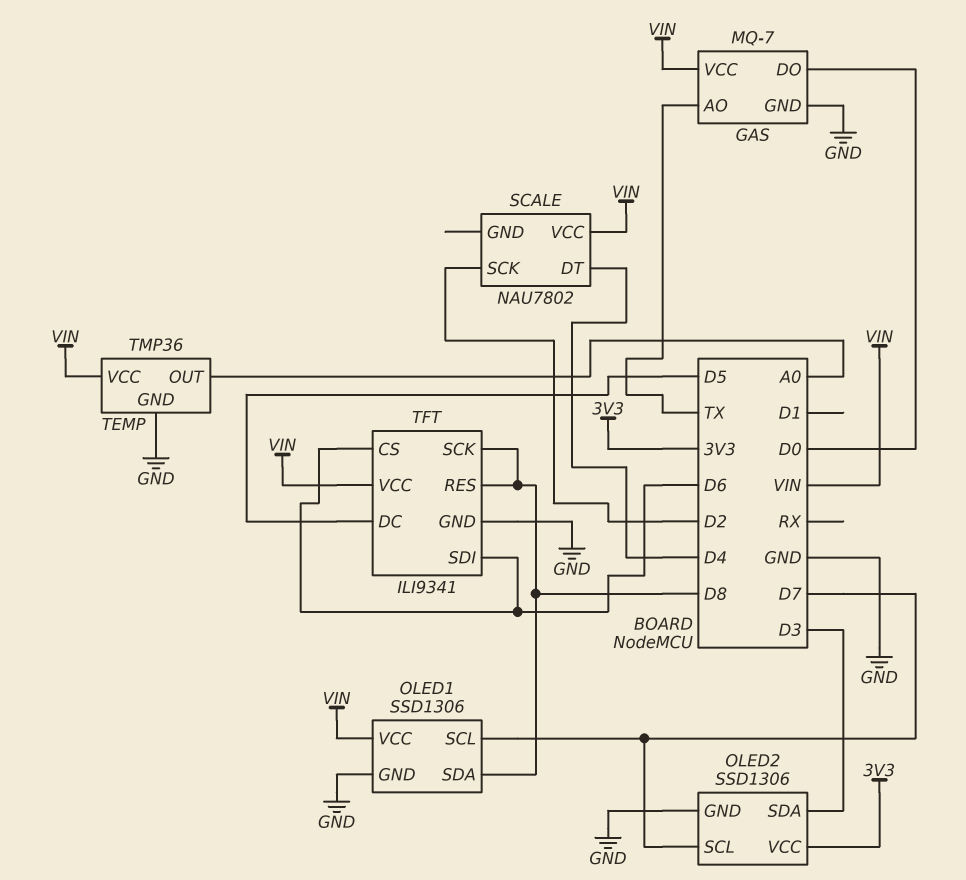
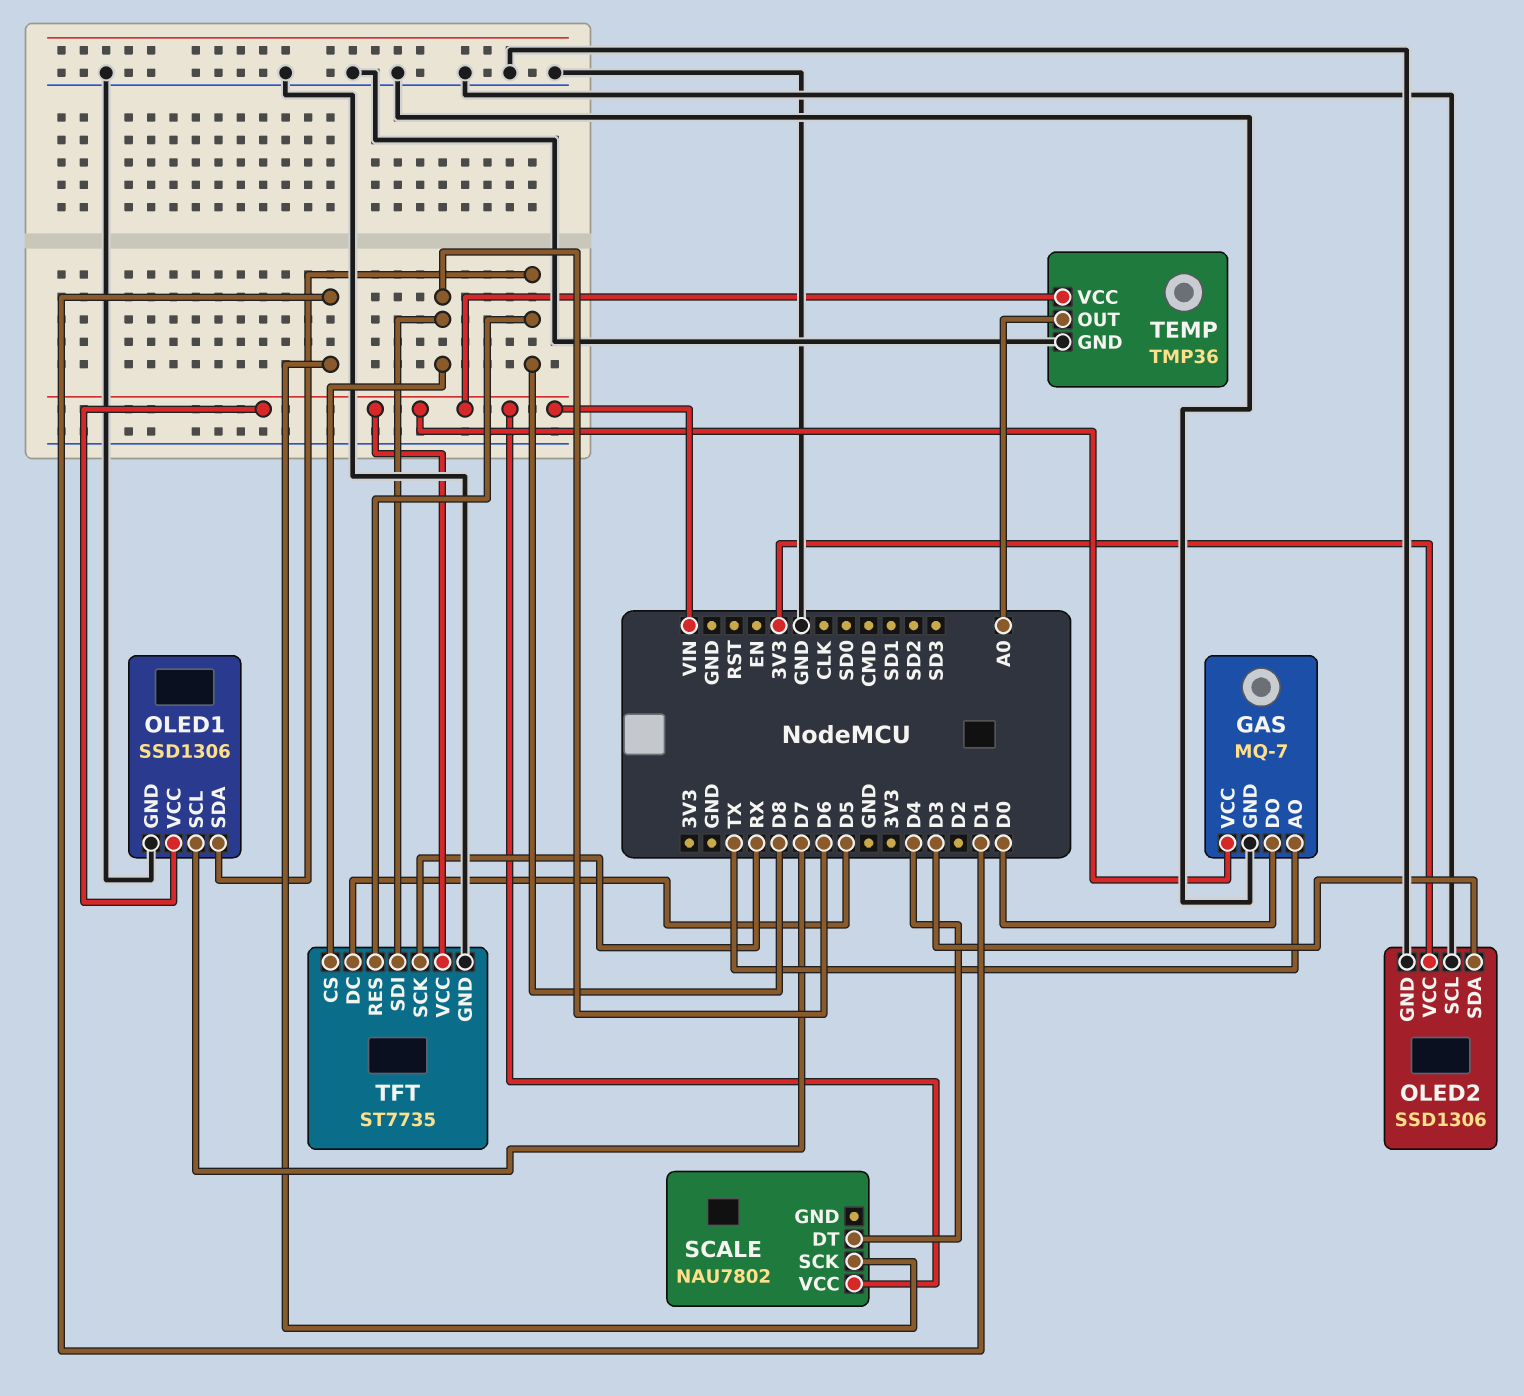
OLED2 pin SCL: D7 -> GND
SCALE pin SCK: D2 -> D1
TFT: ILI9341 -> ST7735
TFT pin SCK: D8 -> RX

